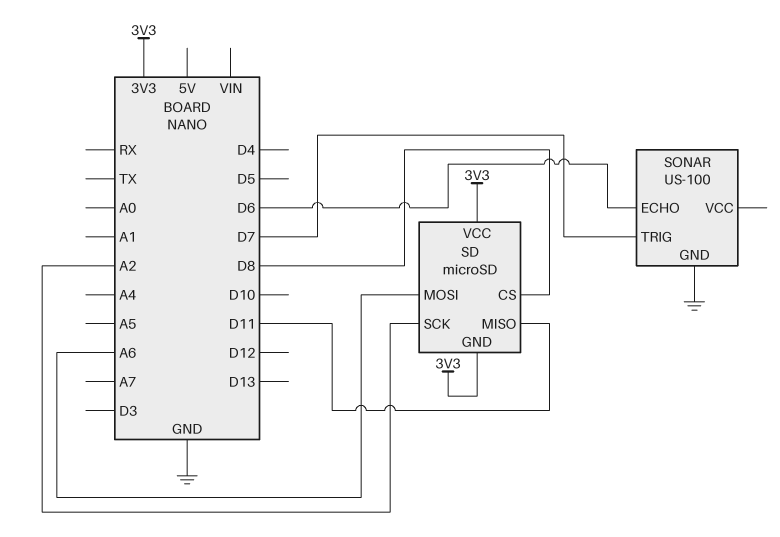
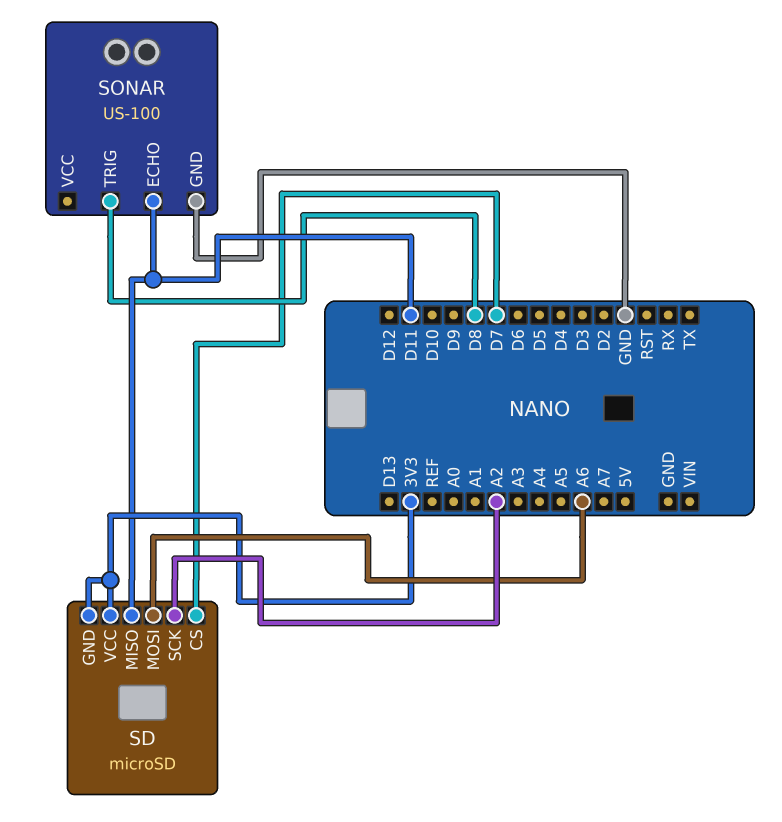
SD pin CS: D8 -> D7
SONAR pin ECHO: D6 -> D11
SONAR pin TRIG: D7 -> D8

